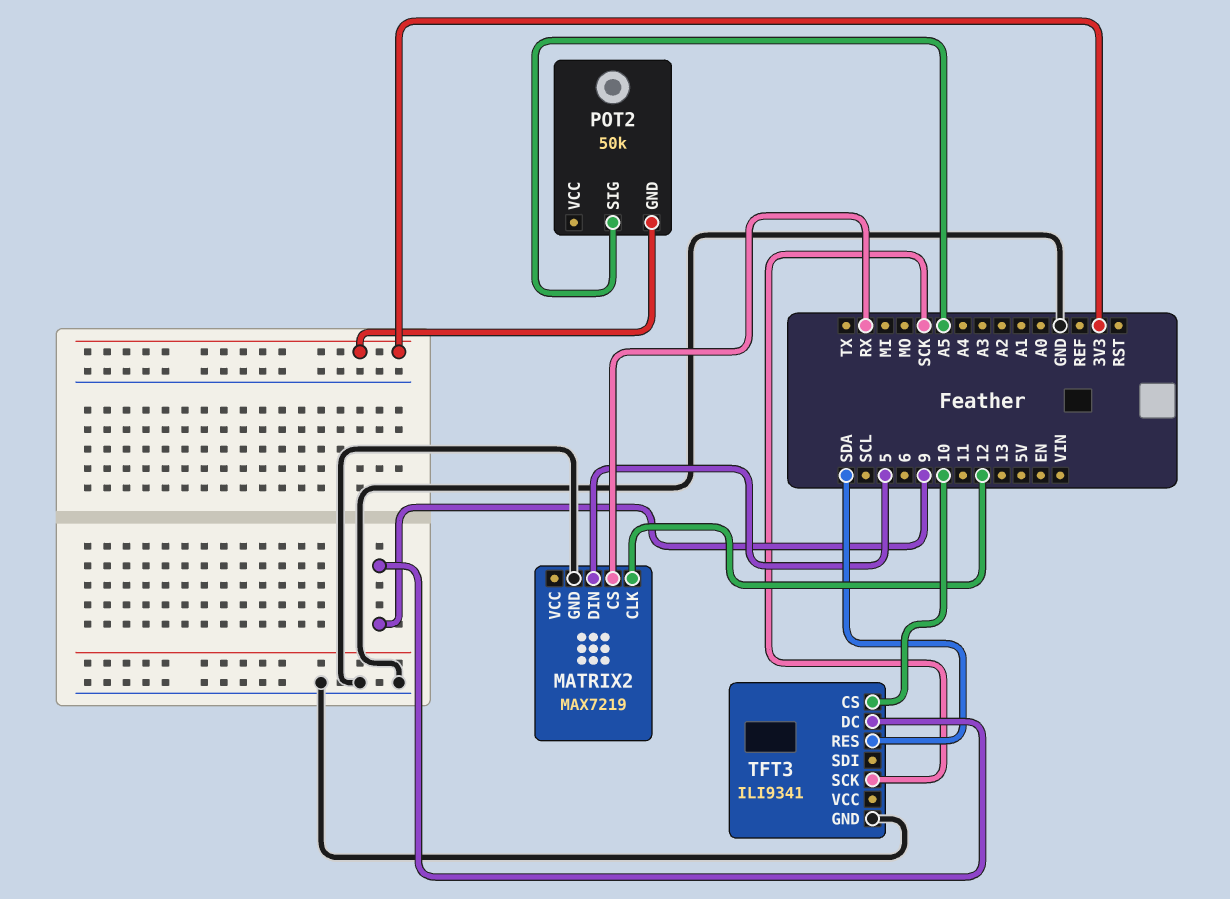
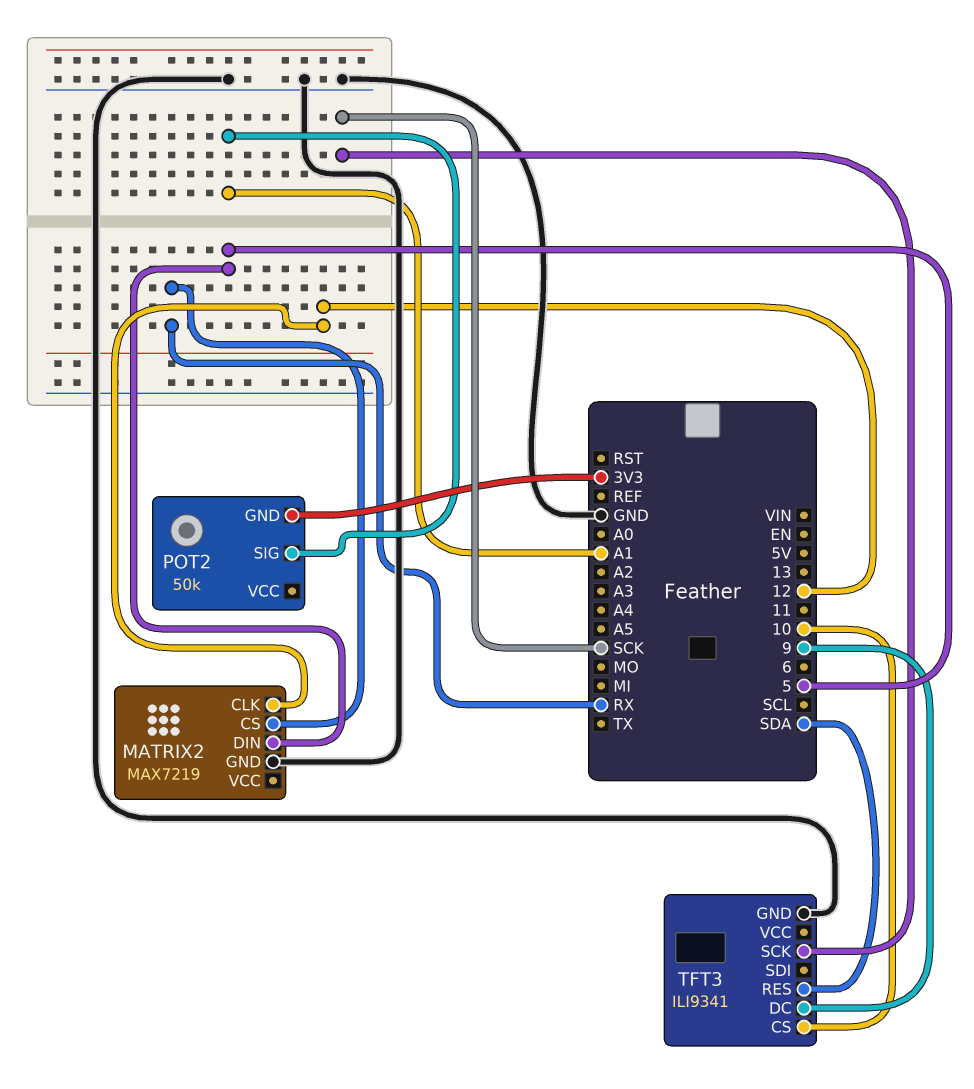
POT2 pin SIG: A5 -> A1

